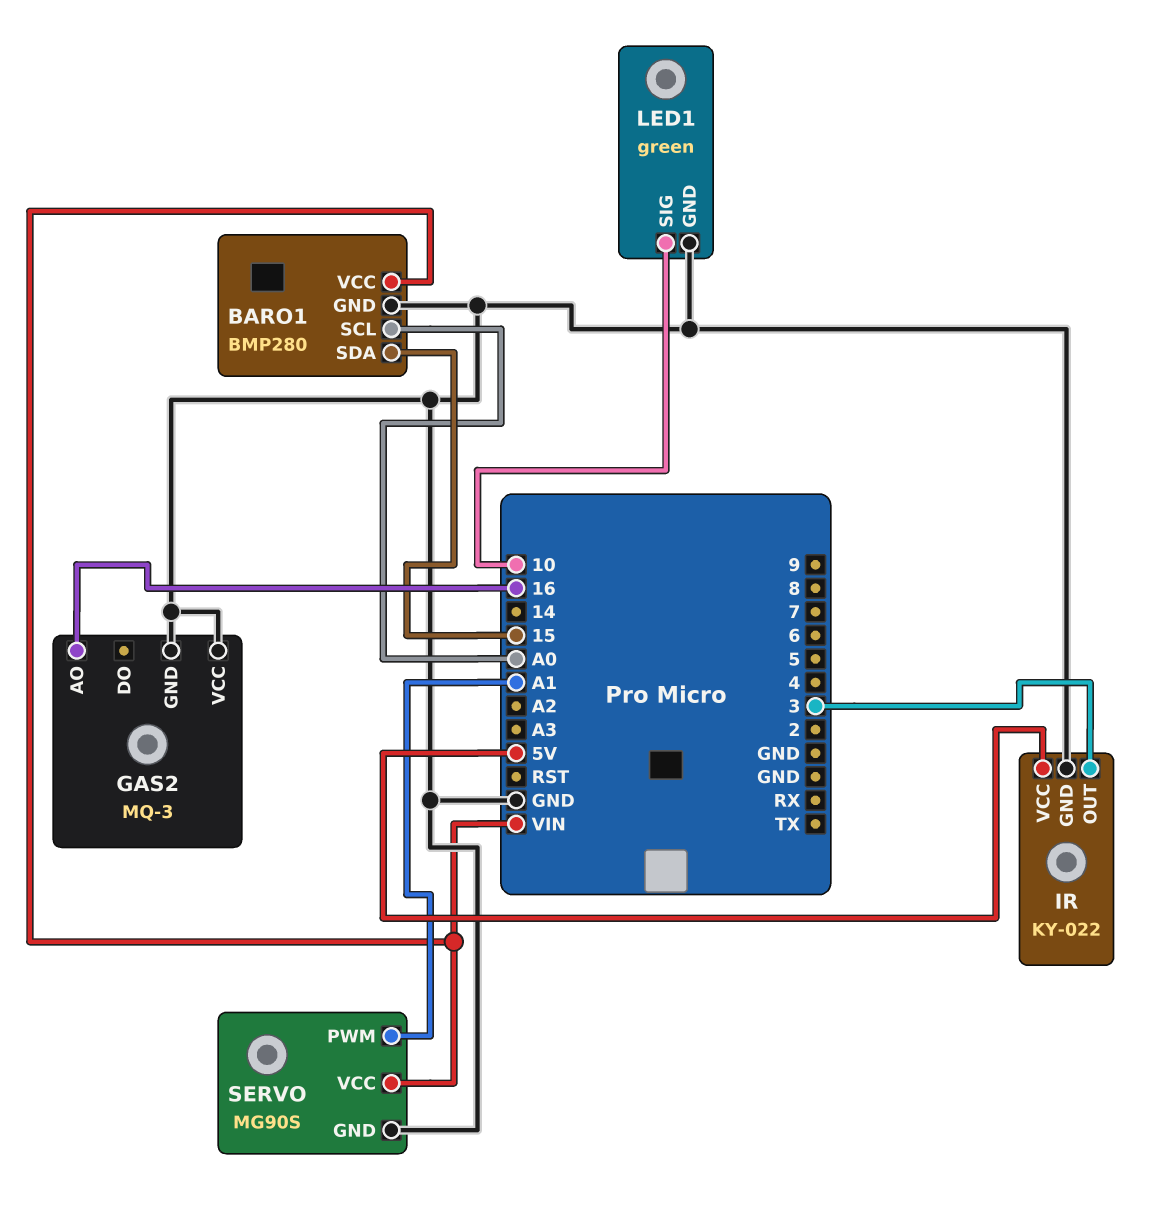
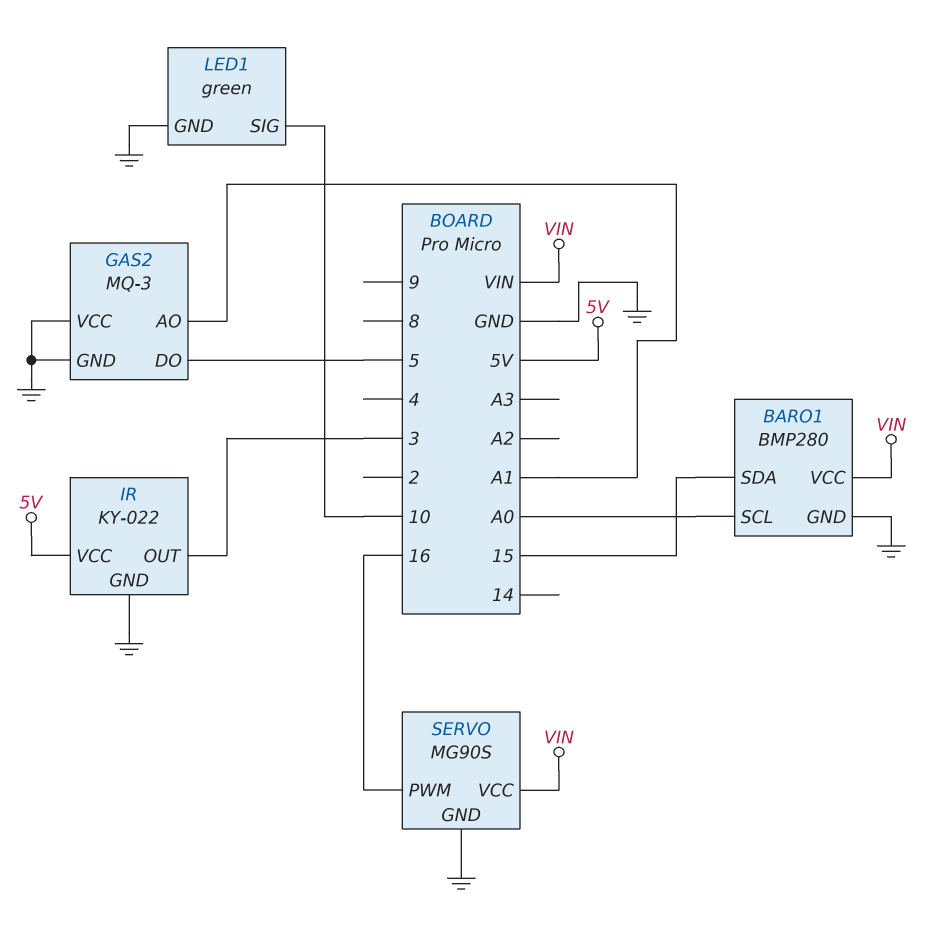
GAS2 pin AO: 16 -> A1
GAS2 pin DO: none -> 5
SERVO pin PWM: A1 -> 16

